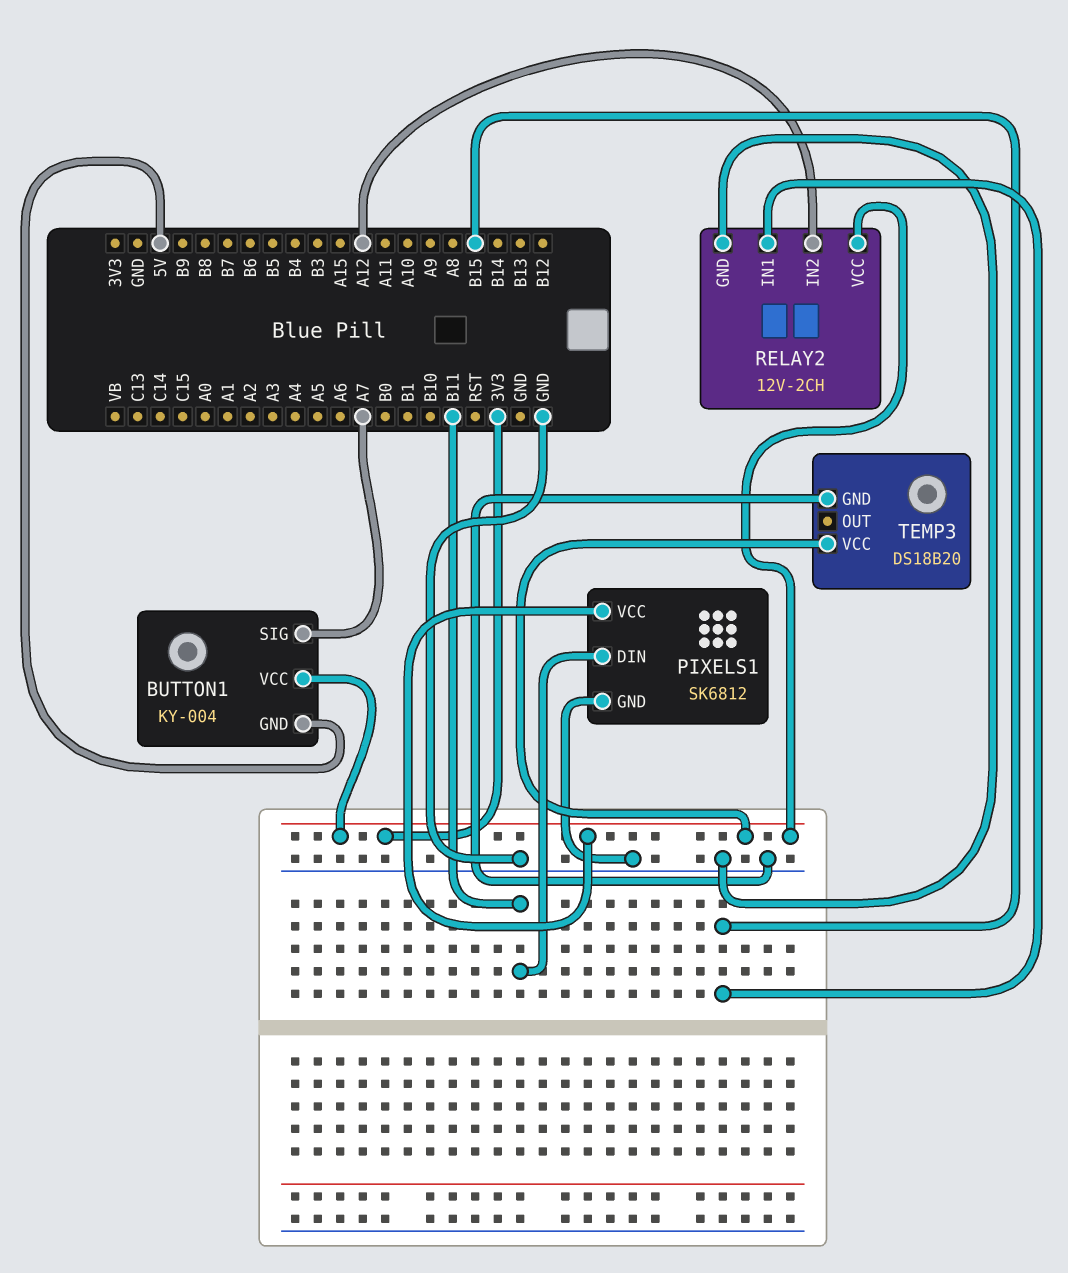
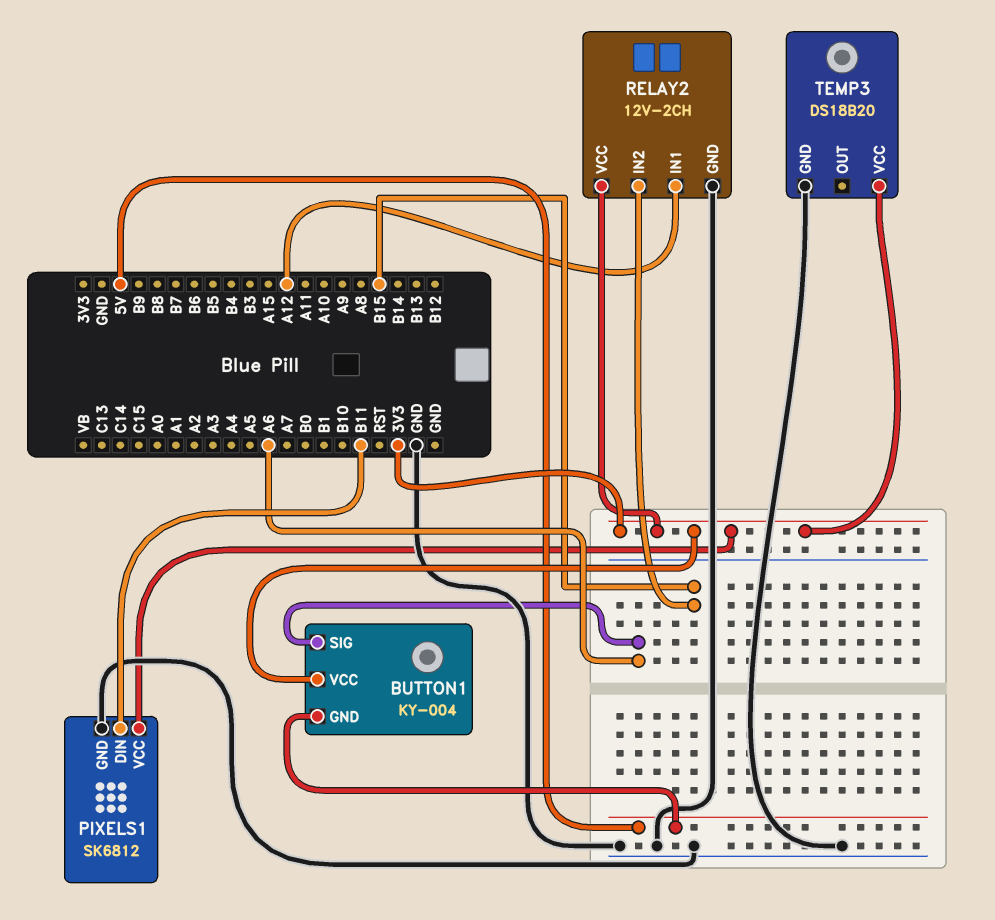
BUTTON1 pin SIG: A7 -> A6
RELAY2 pin IN1: B15 -> A12
RELAY2 pin IN2: A12 -> B15

